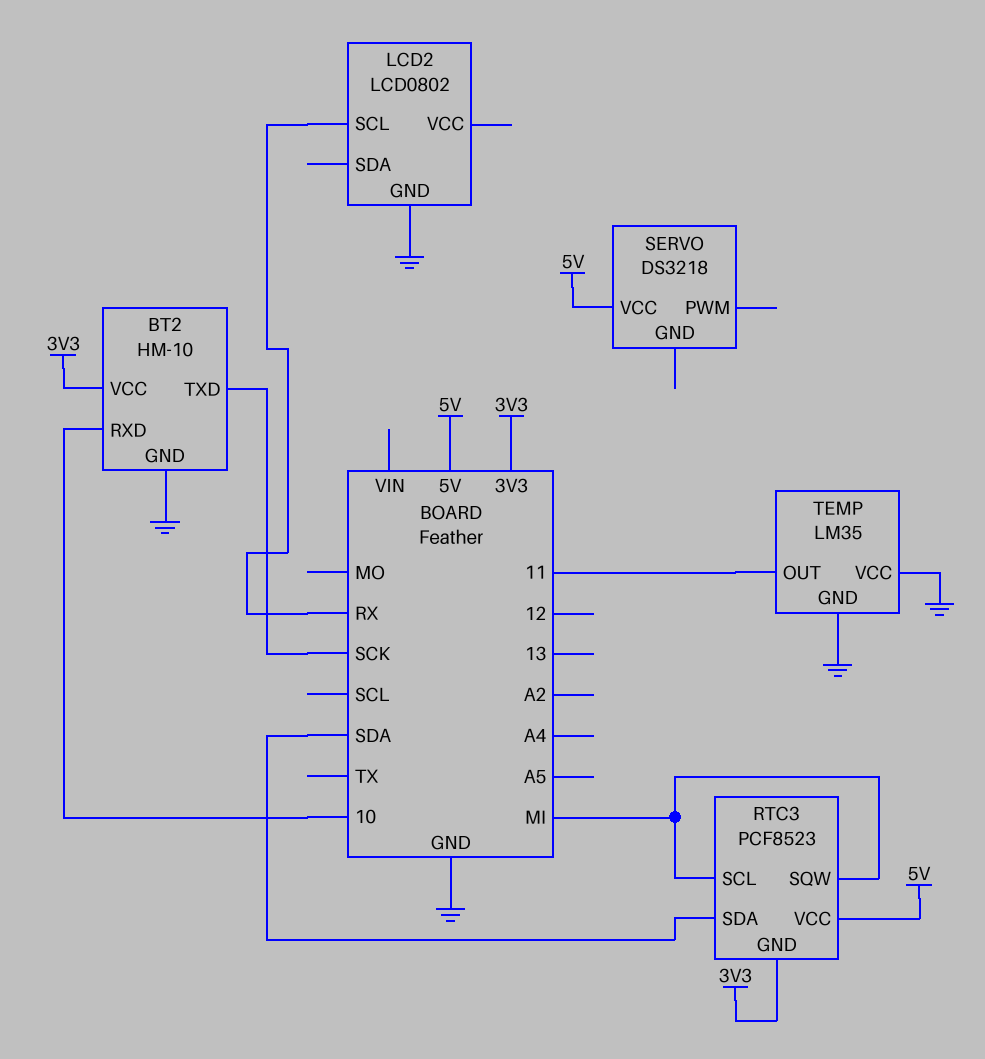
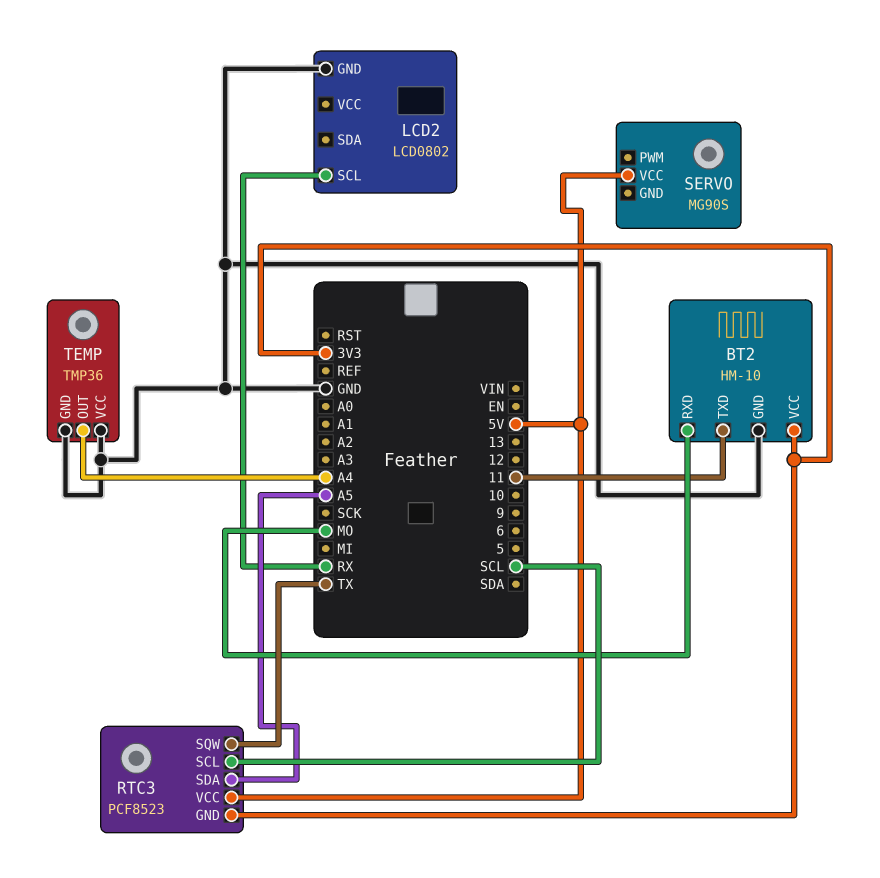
BT2 pin RXD: 10 -> MO
BT2 pin TXD: SCK -> 11
RTC3 pin SCL: MI -> SCL
RTC3 pin SDA: SDA -> A5
RTC3 pin SQW: MI -> TX
SERVO: DS3218 -> MG90S
TEMP: LM35 -> TMP36
TEMP pin OUT: 11 -> A4

